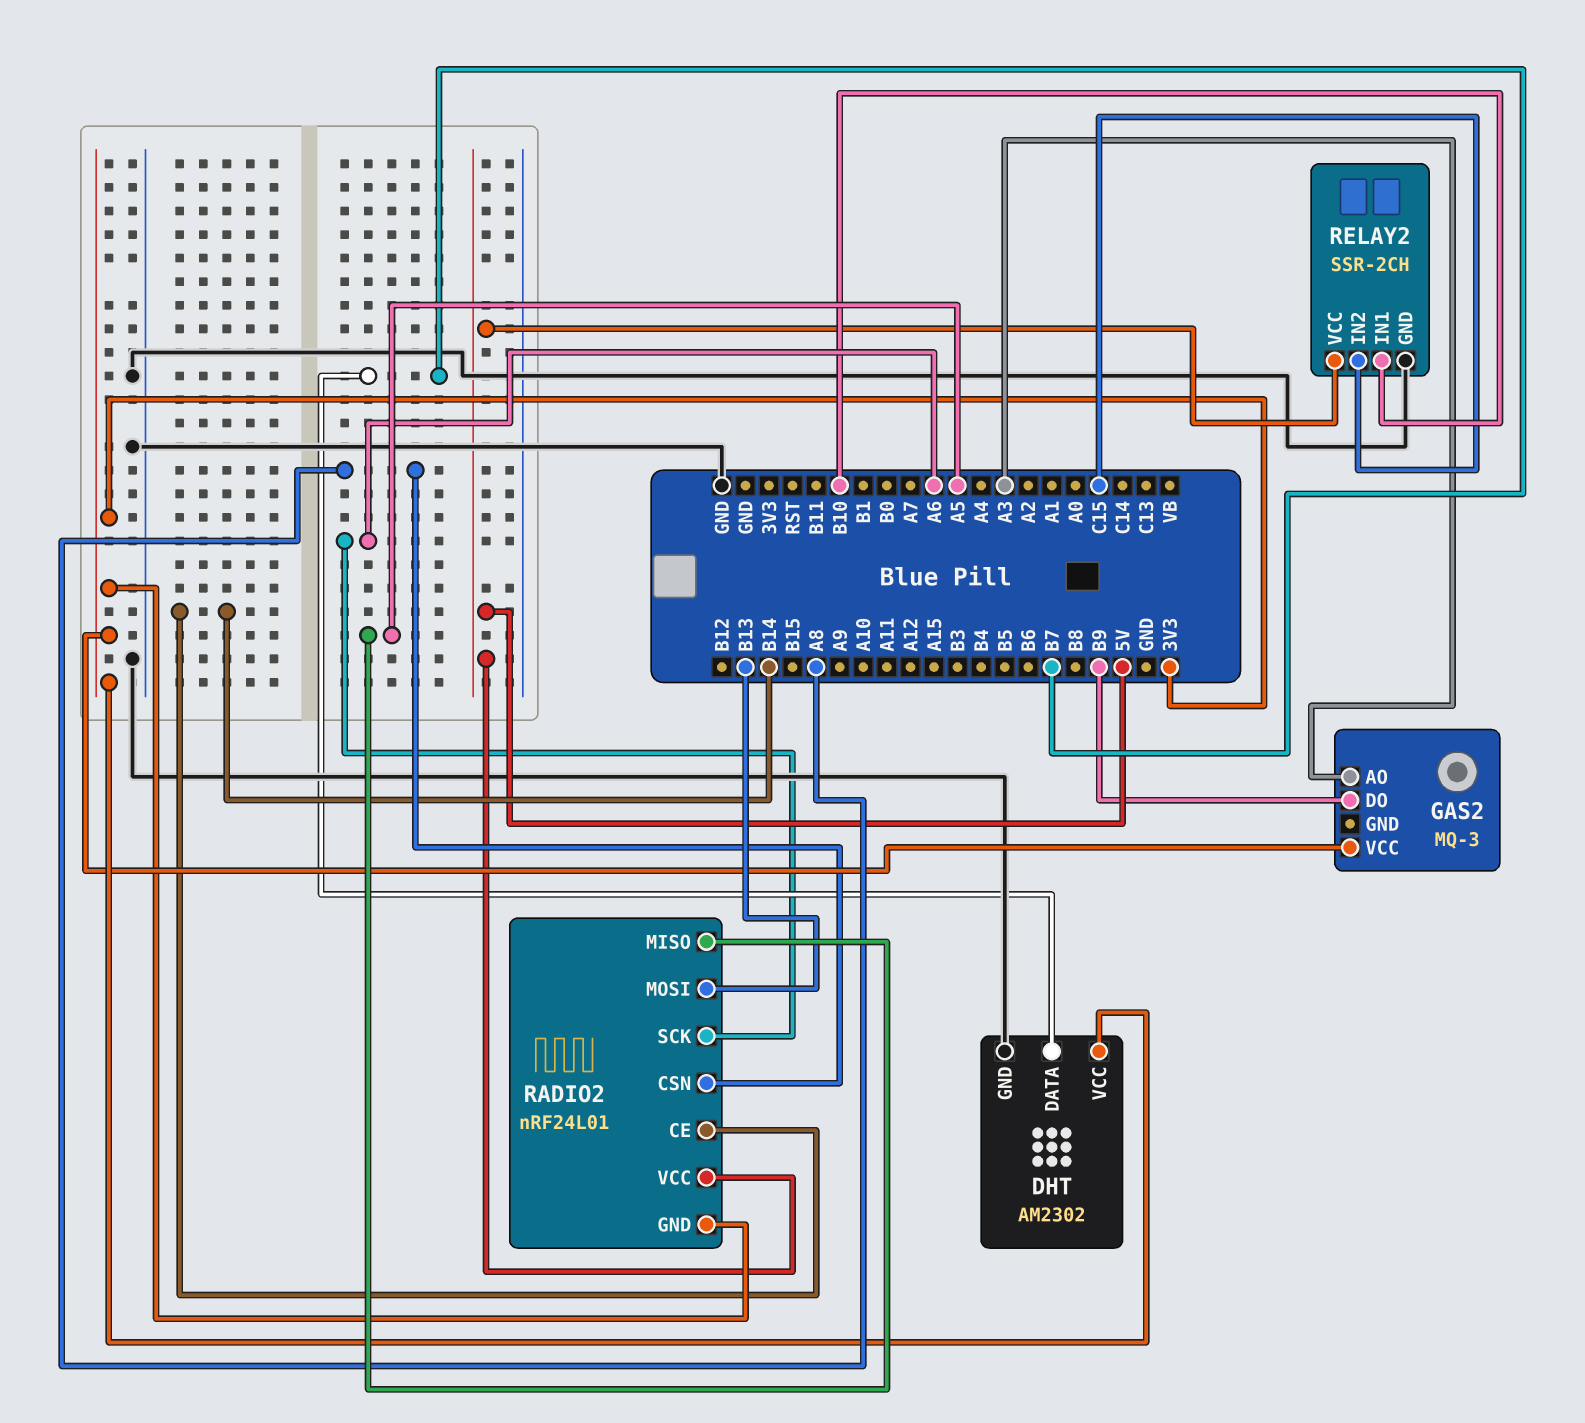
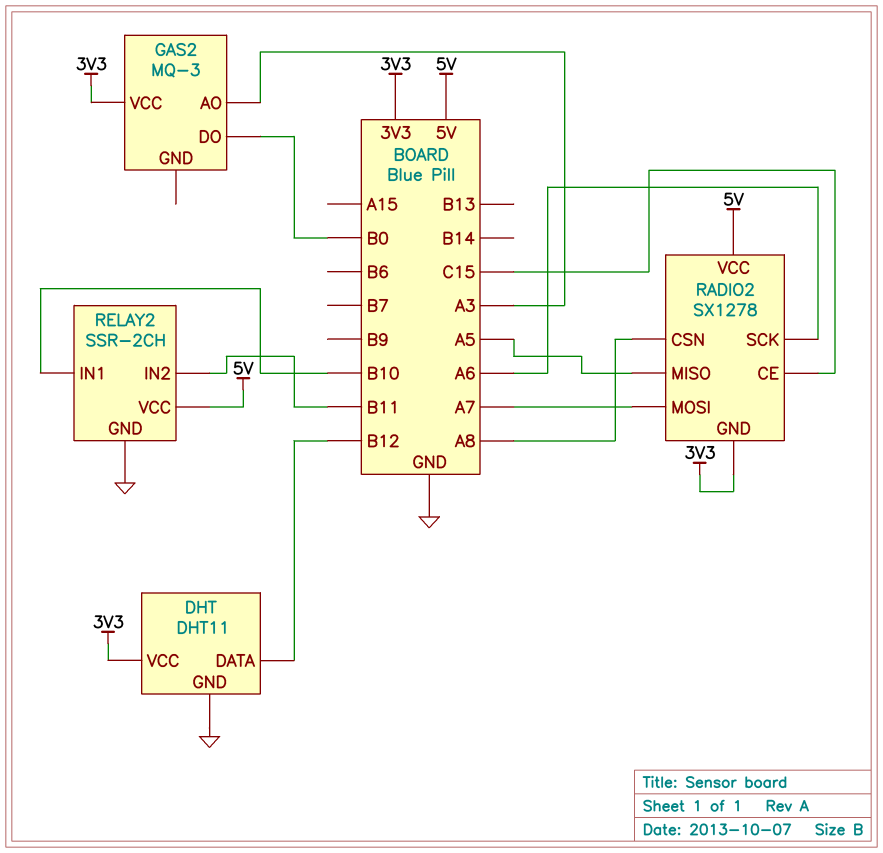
DHT: AM2302 -> DHT11
DHT pin DATA: B7 -> B12
GAS2 pin DO: B9 -> B0
RADIO2: nRF24L01 -> SX1278
RADIO2 pin CE: B14 -> C15
RADIO2 pin MOSI: B13 -> A7
RELAY2 pin IN2: C15 -> B11

